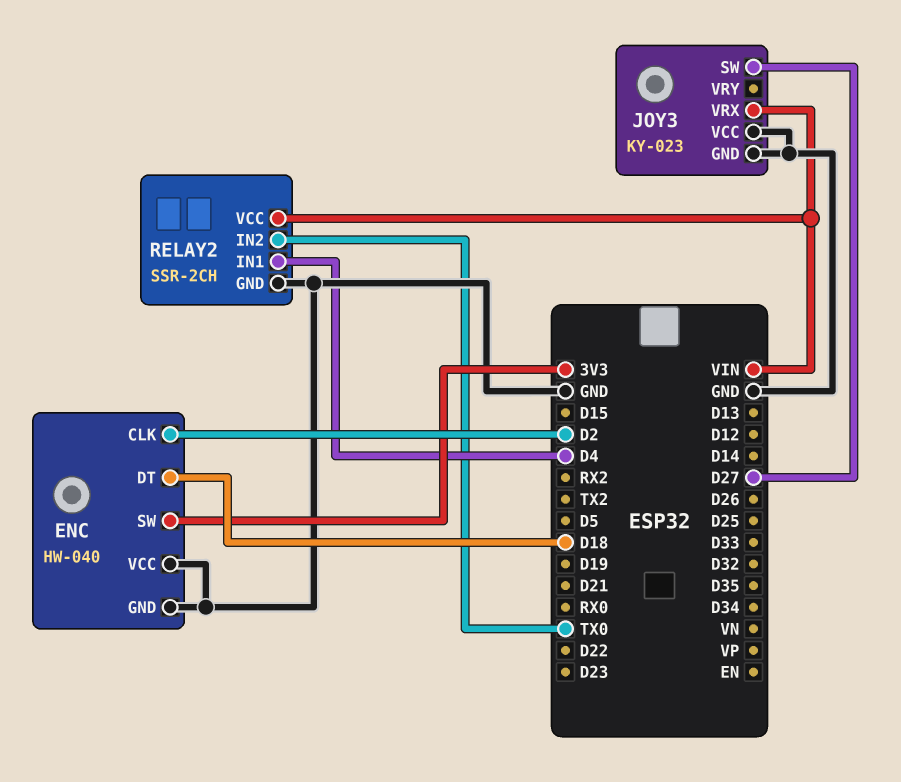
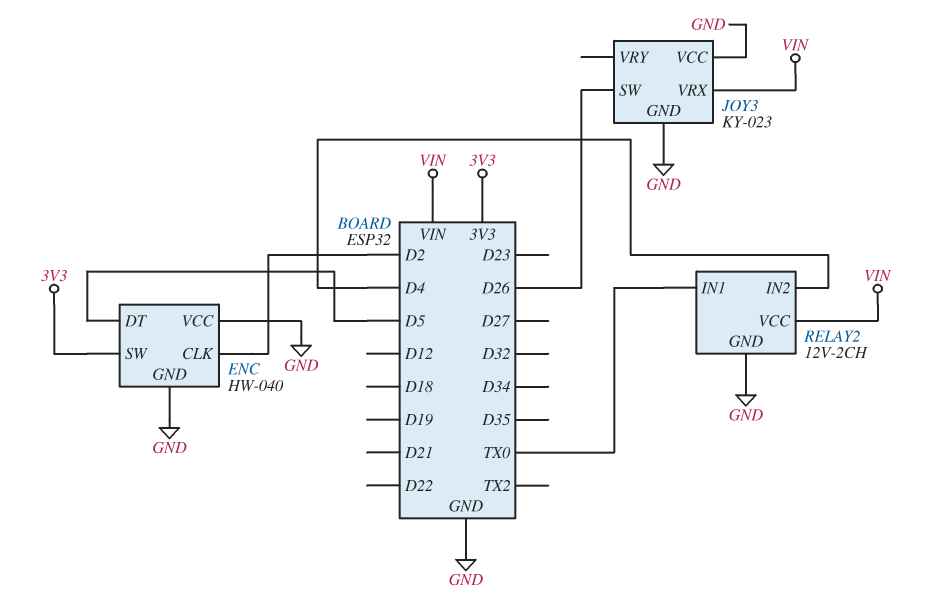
ENC pin DT: D18 -> D5
JOY3 pin SW: D27 -> D26
RELAY2: SSR-2CH -> 12V-2CH
RELAY2 pin IN1: D4 -> TX0
RELAY2 pin IN2: TX0 -> D4

